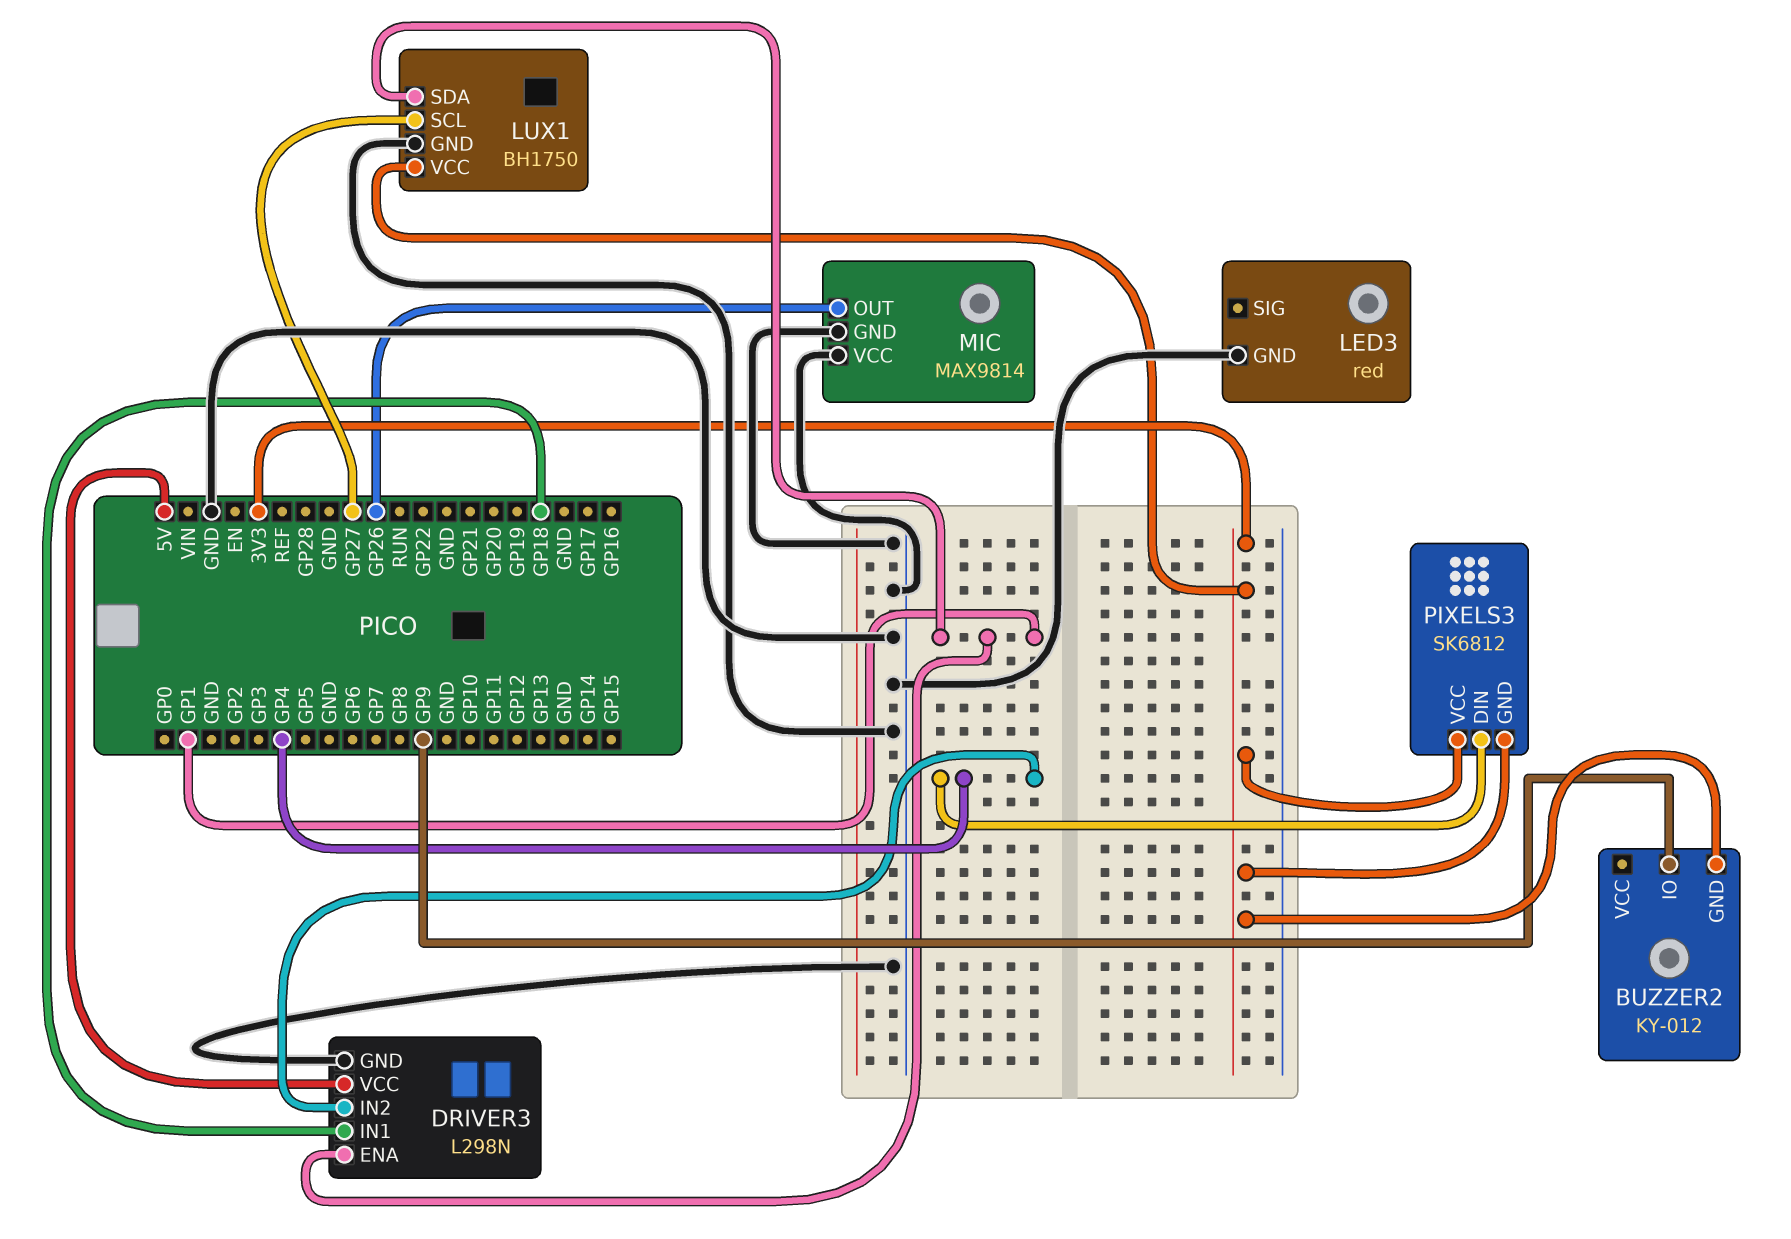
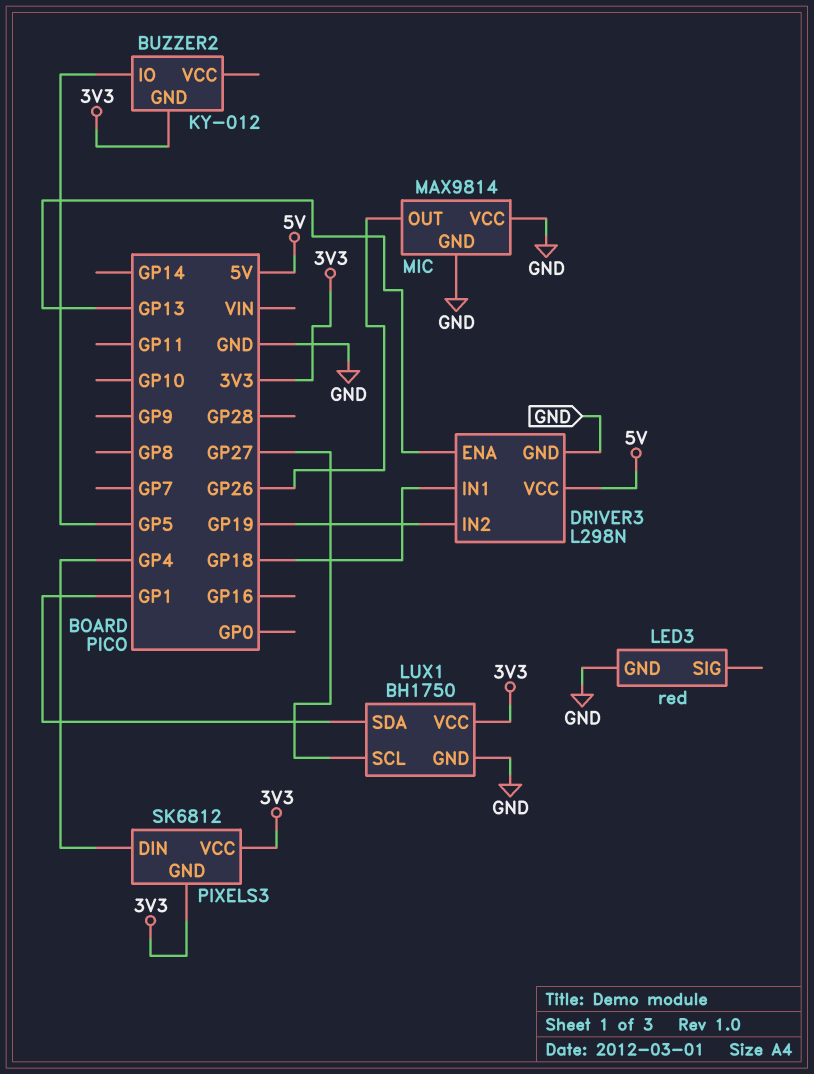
BUZZER2 pin IO: GP9 -> GP5
DRIVER3 pin ENA: GP1 -> GP13
DRIVER3 pin IN2: GP4 -> GP19

